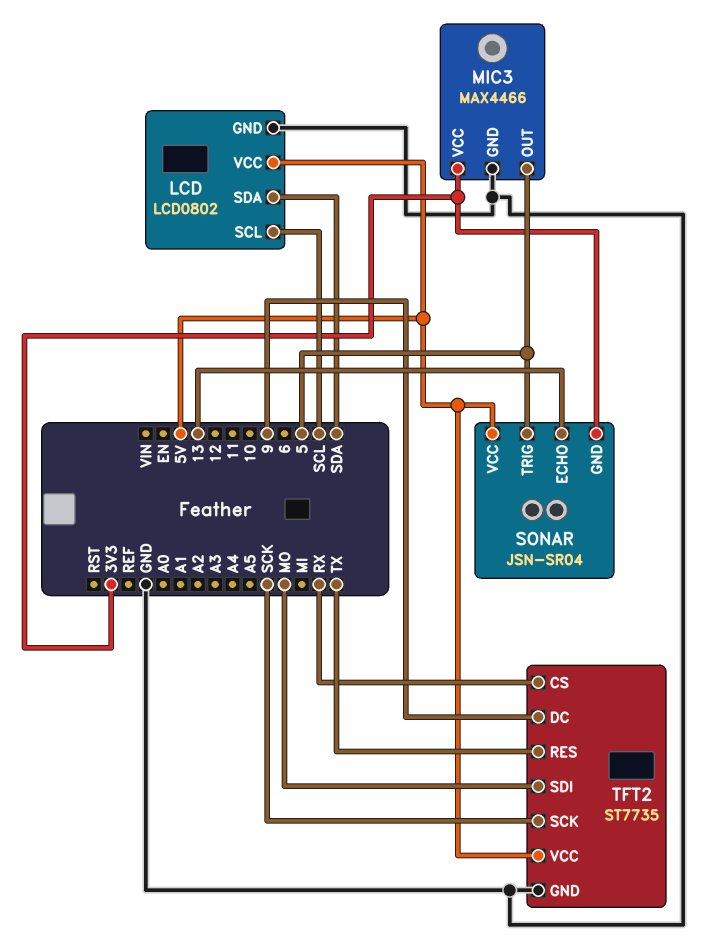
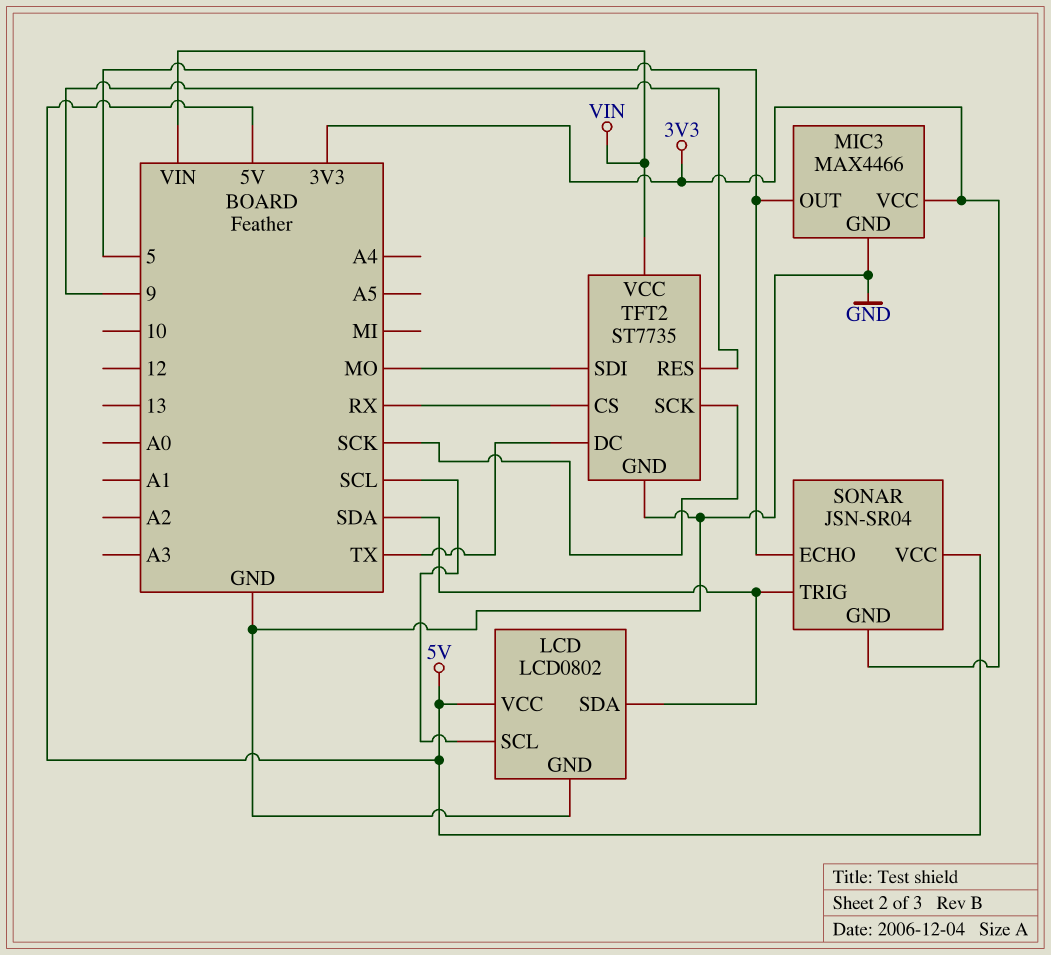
SONAR pin ECHO: 13 -> 5
SONAR pin TRIG: 5 -> SDA
TFT2 pin DC: 9 -> TX
TFT2 pin RES: TX -> 9
TFT2 pin VCC: 5V -> VIN

